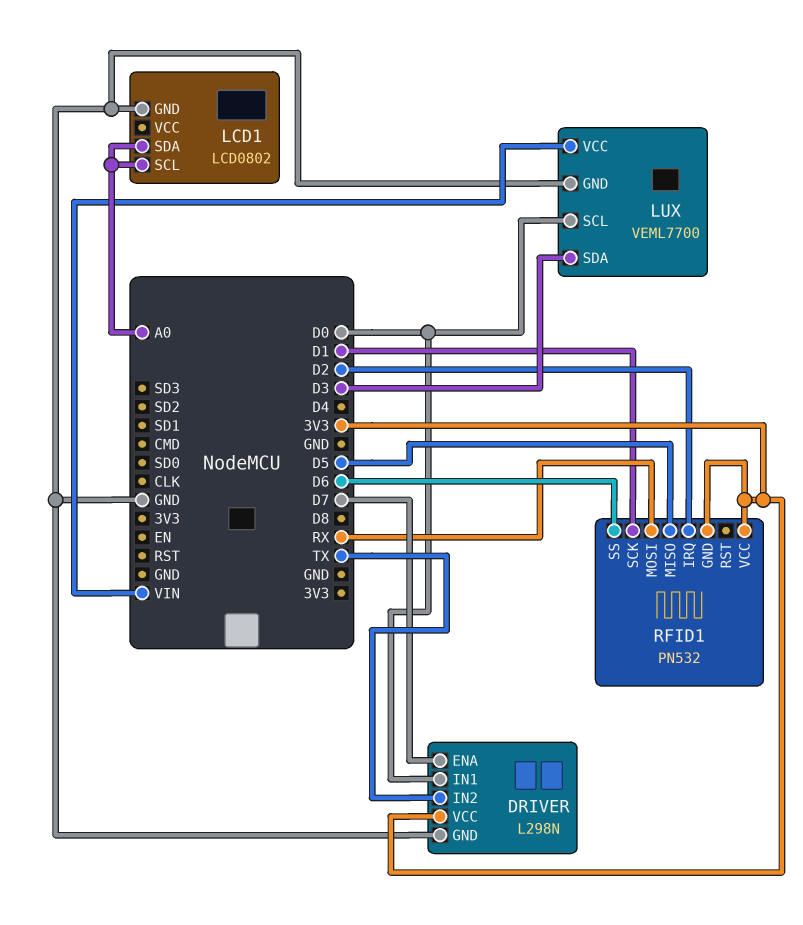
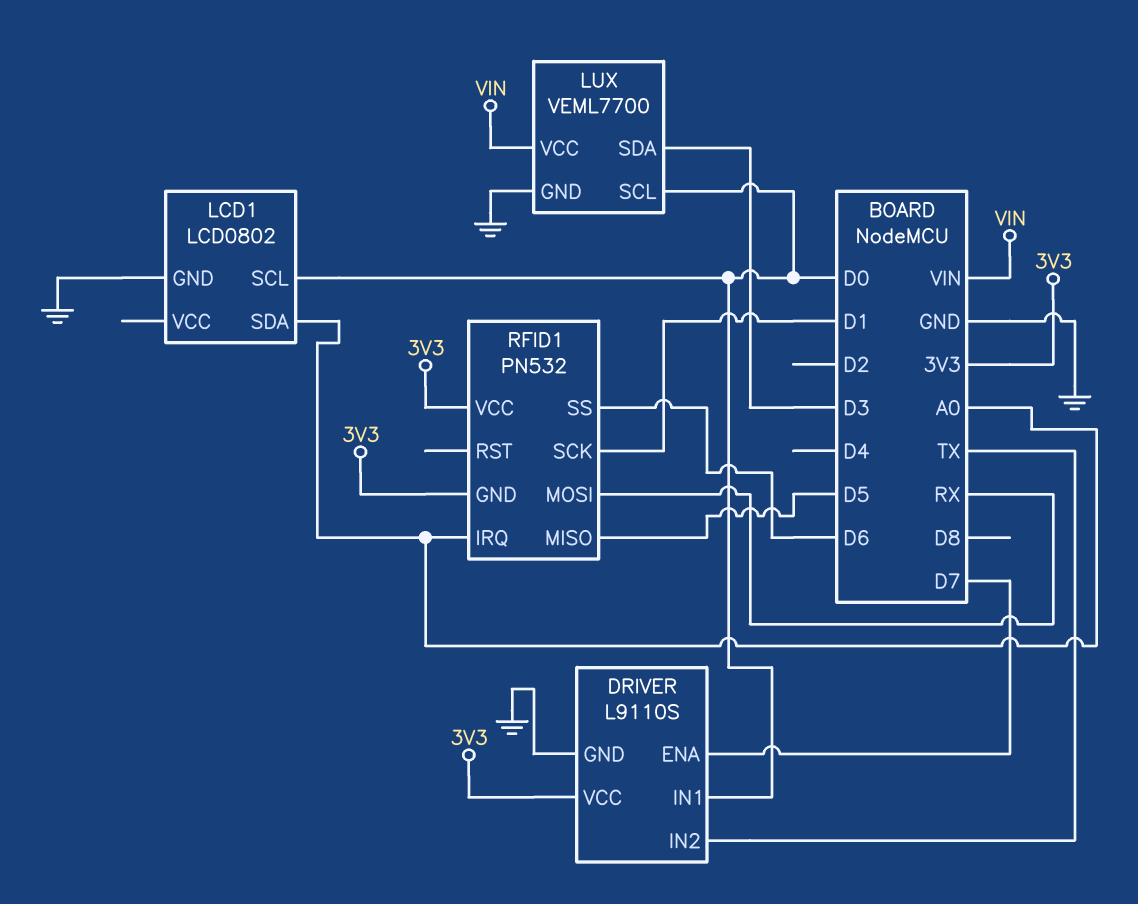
DRIVER: L298N -> L9110S
LCD1 pin SCL: A0 -> D0
RFID1 pin IRQ: D2 -> A0

